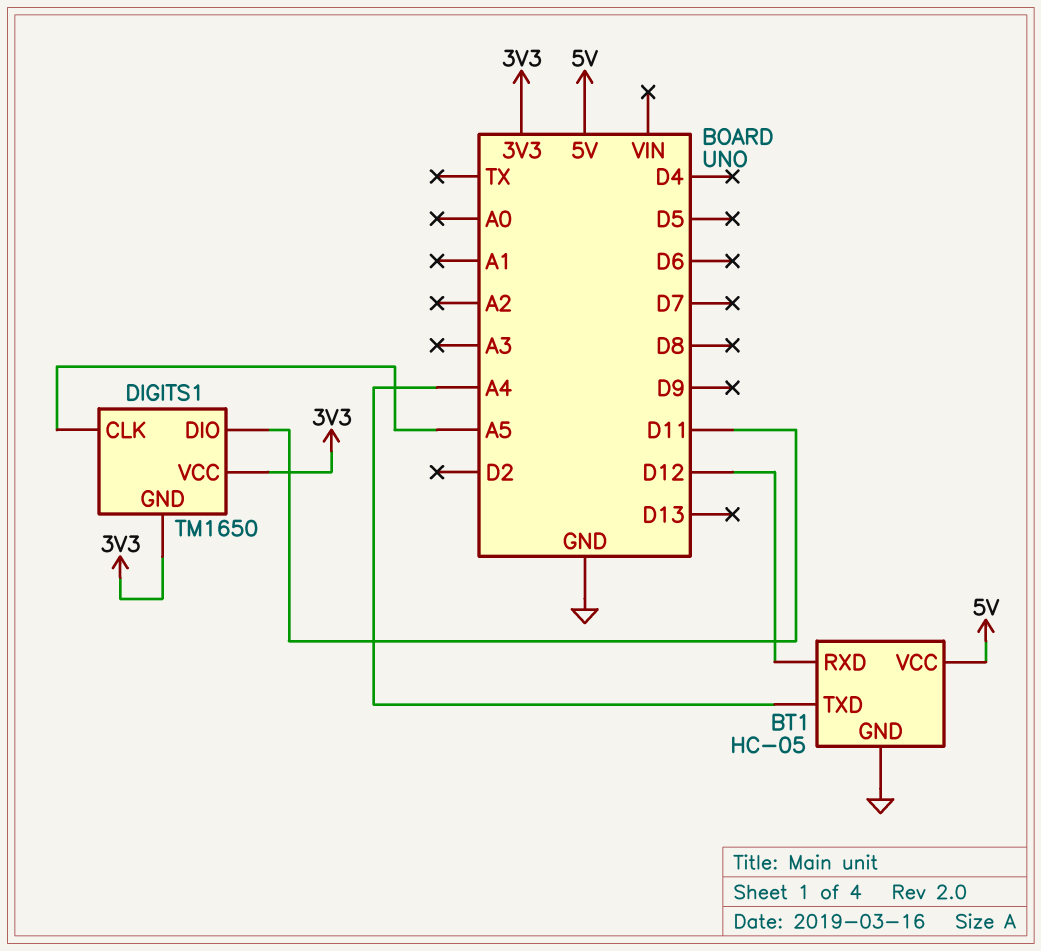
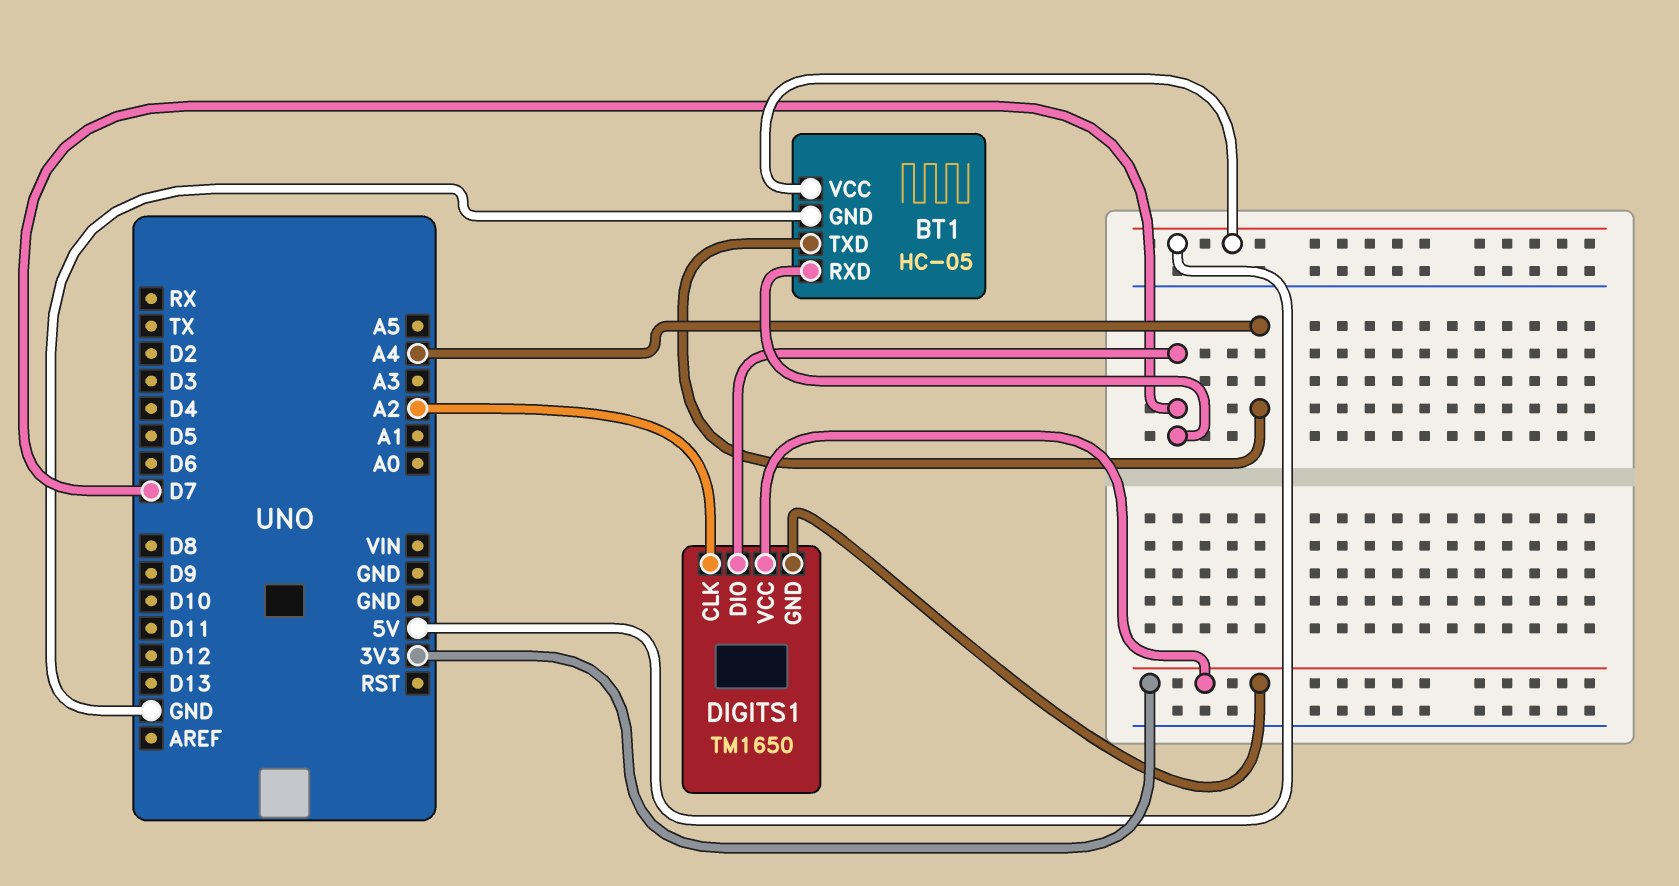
BT1 pin RXD: D12 -> D7
DIGITS1 pin CLK: A5 -> A2
DIGITS1 pin DIO: D11 -> D7

